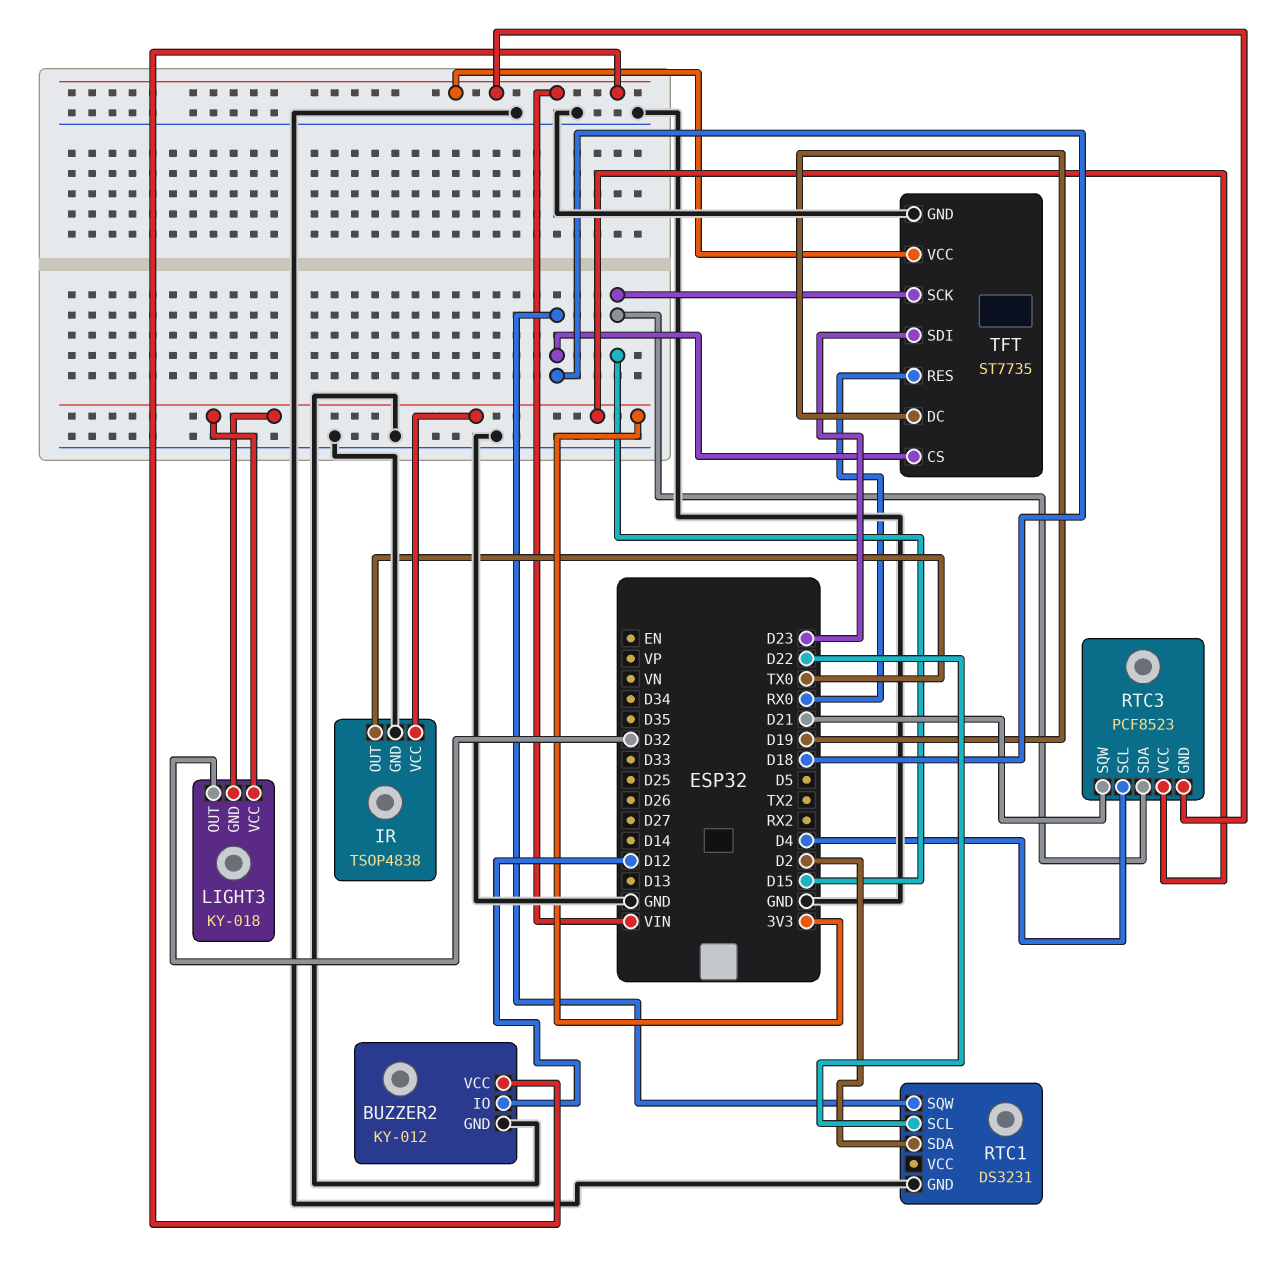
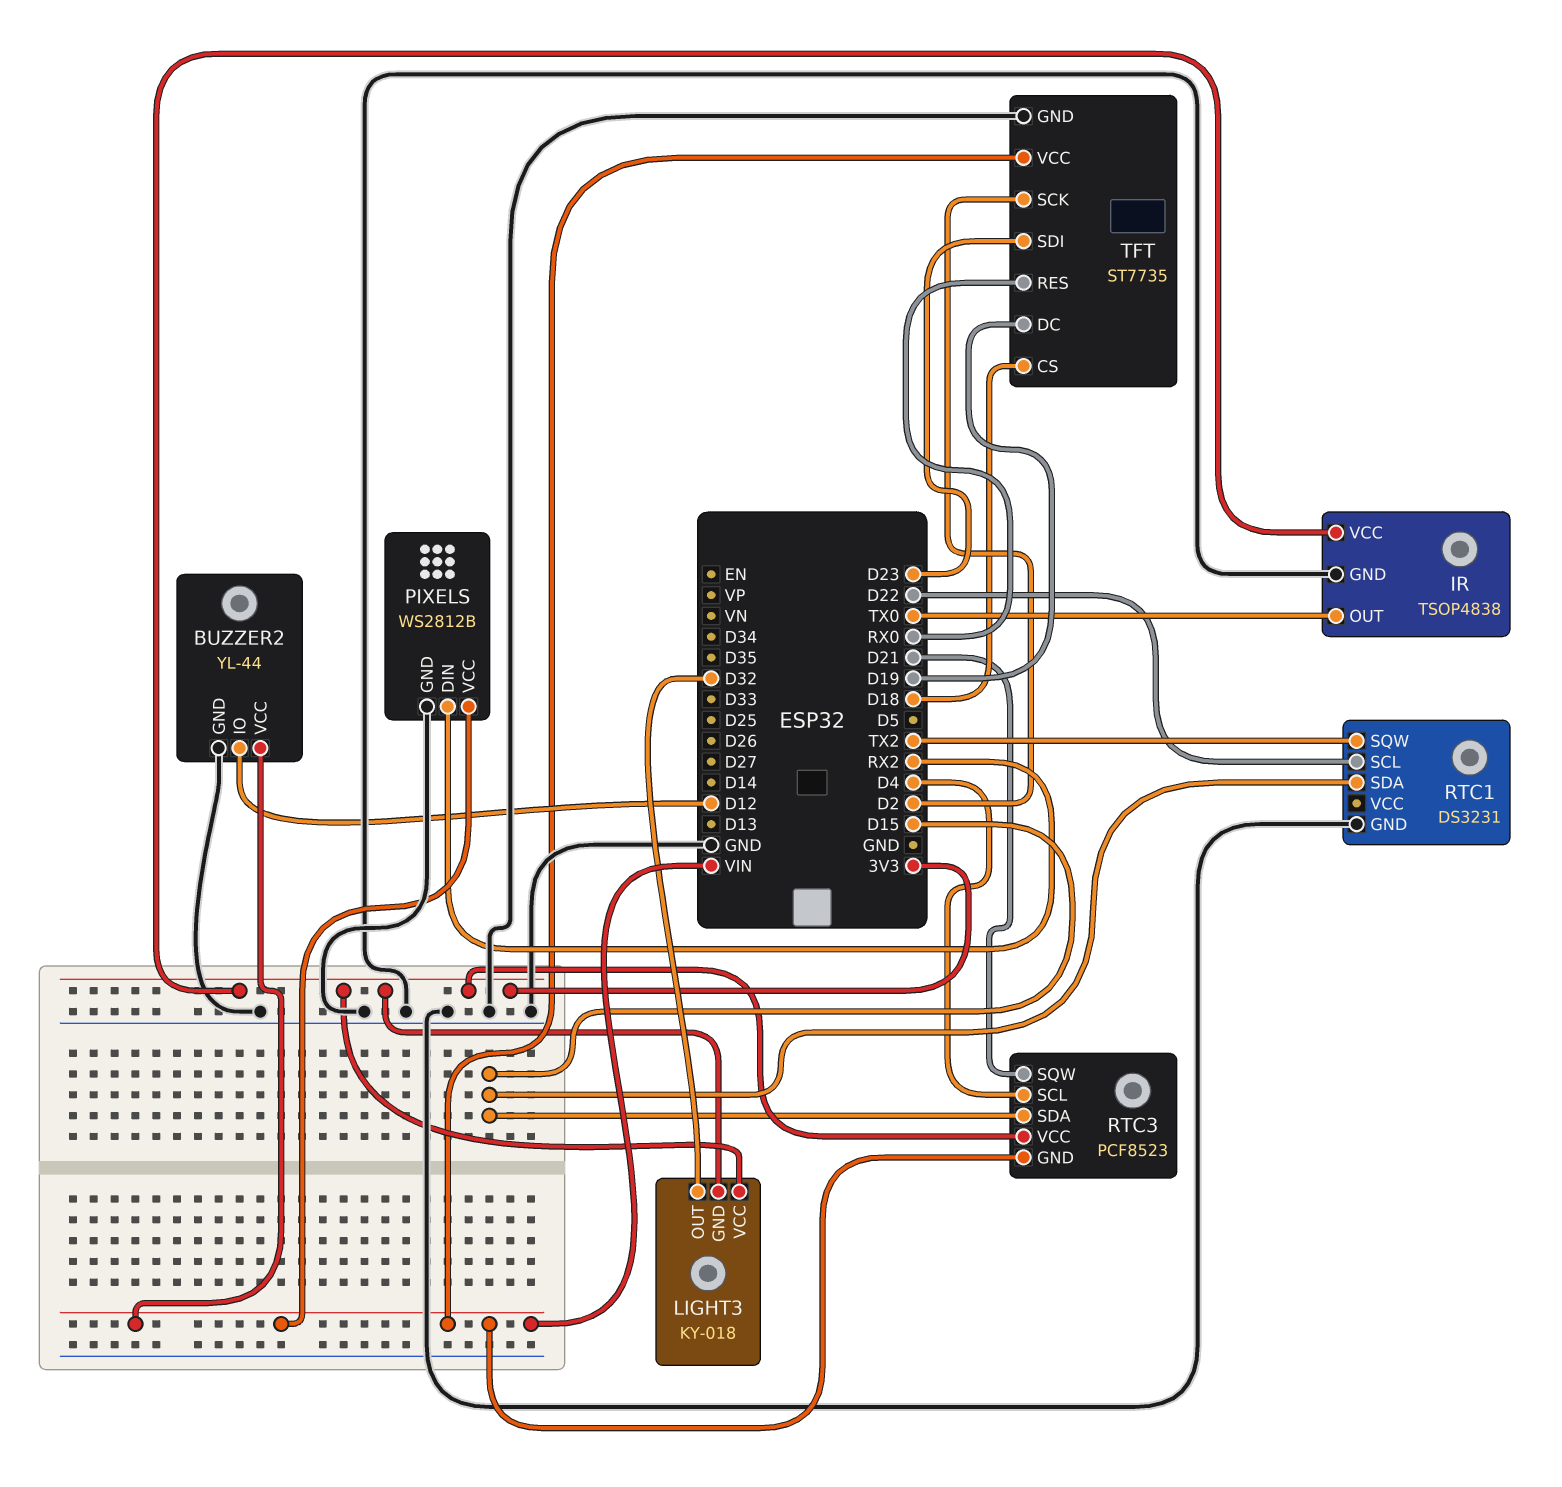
BUZZER2: KY-012 -> YL-44
PIXELS: none -> WS2812B
PIXELS pin DIN: none -> RX2
PIXELS pin GND: none -> GND
PIXELS pin VCC: none -> VIN
RTC1 pin SDA: D2 -> D15
RTC1 pin SQW: D18 -> TX2
TFT pin SCK: D15 -> D2

